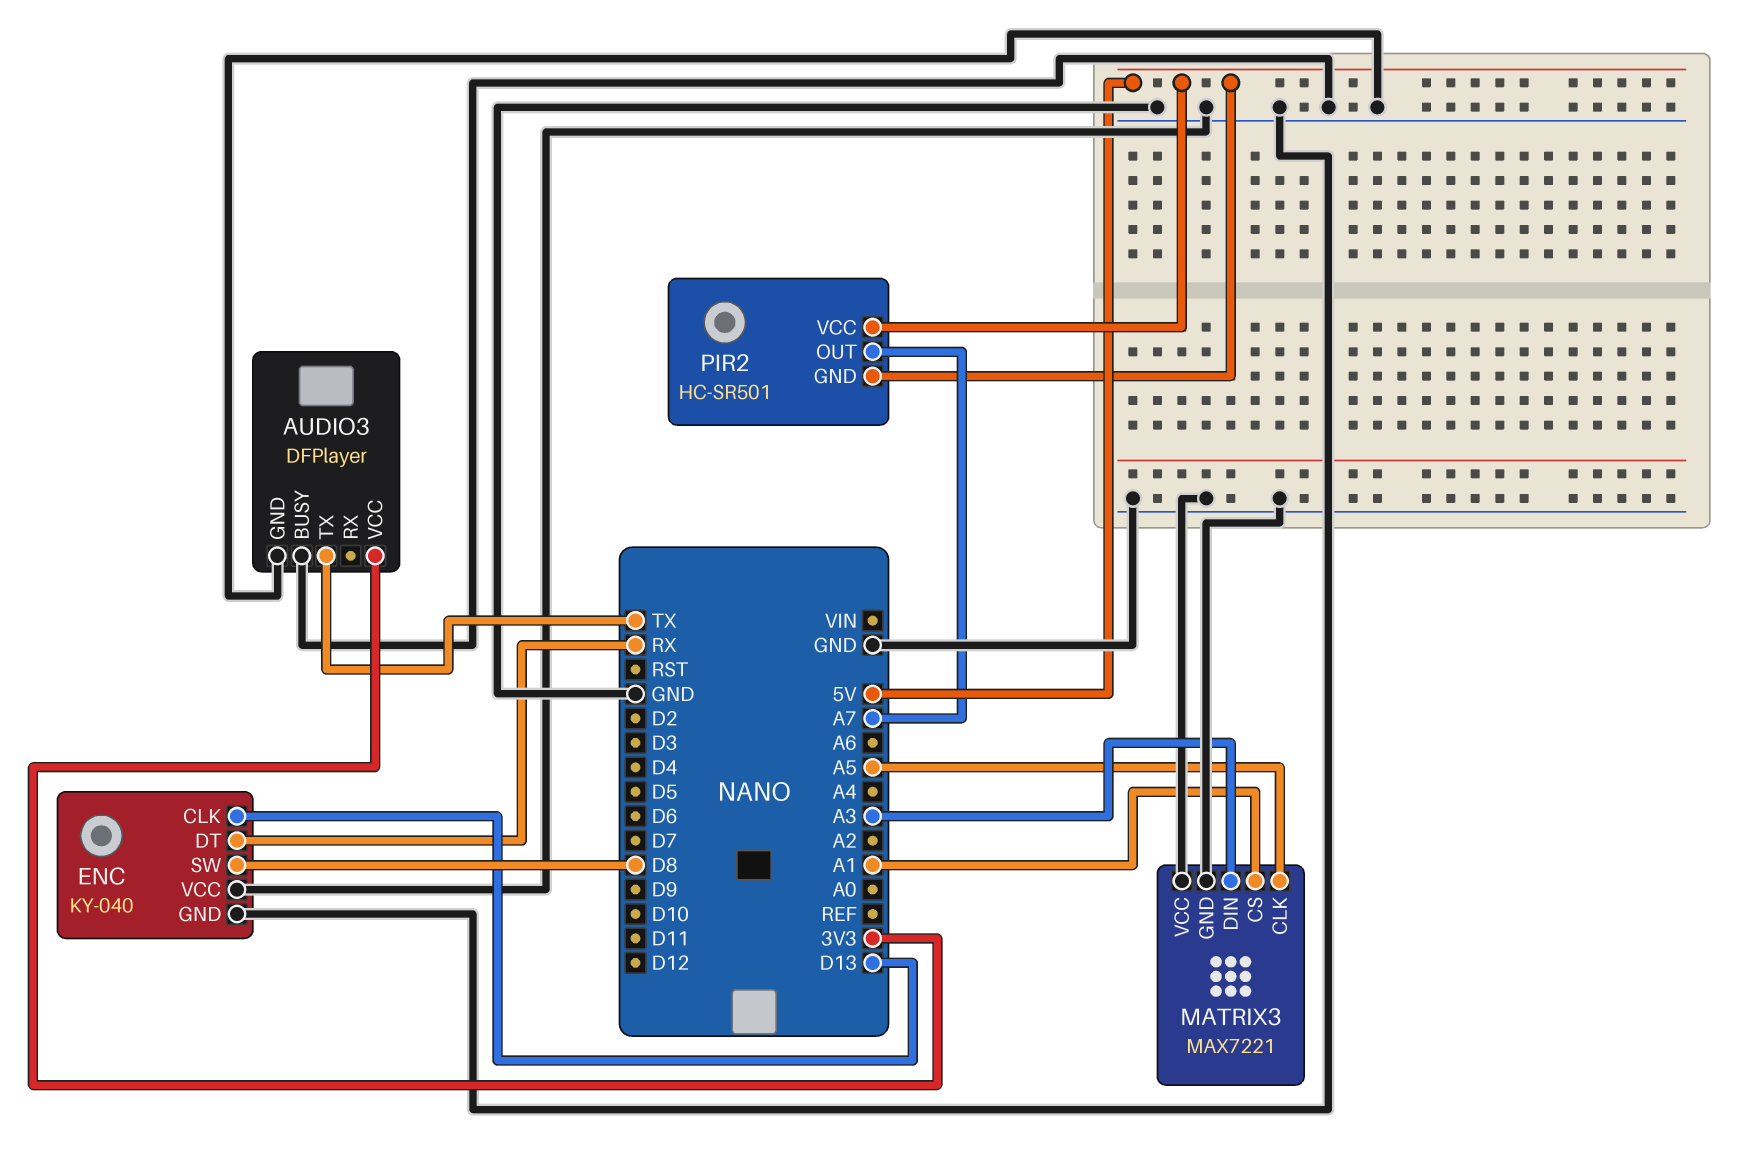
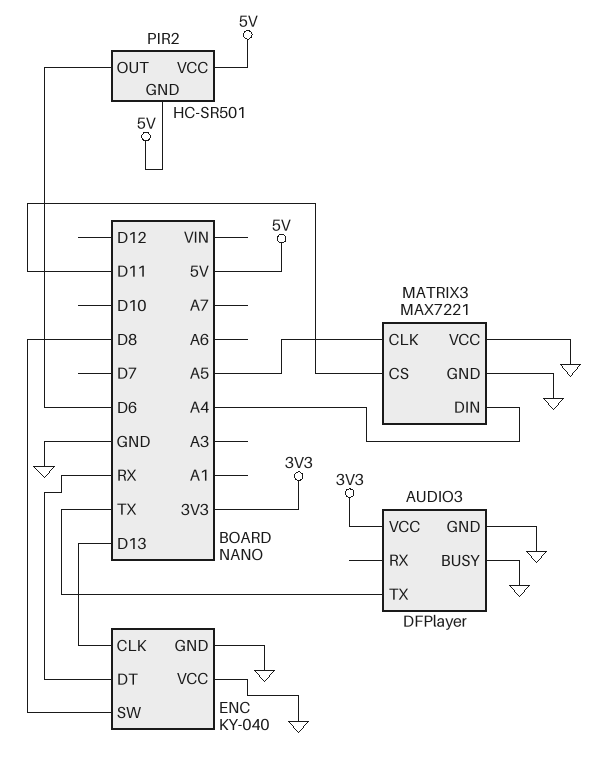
MATRIX3 pin CS: A1 -> D11
MATRIX3 pin DIN: A3 -> A4
PIR2 pin OUT: A7 -> D6

